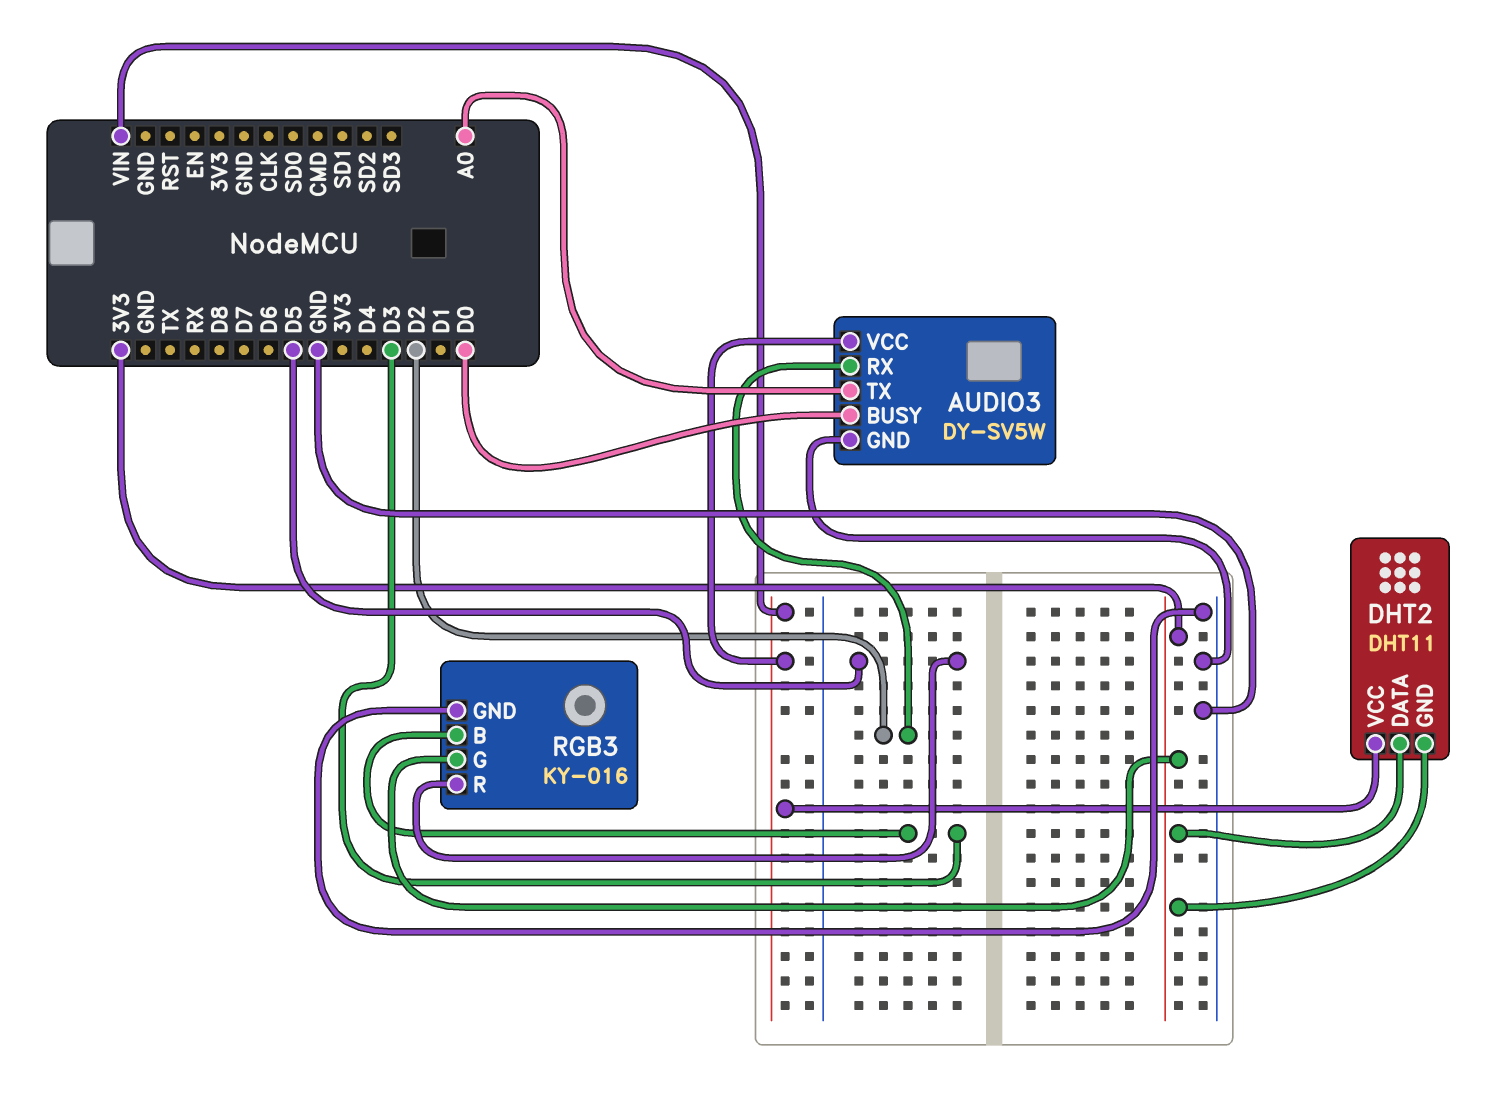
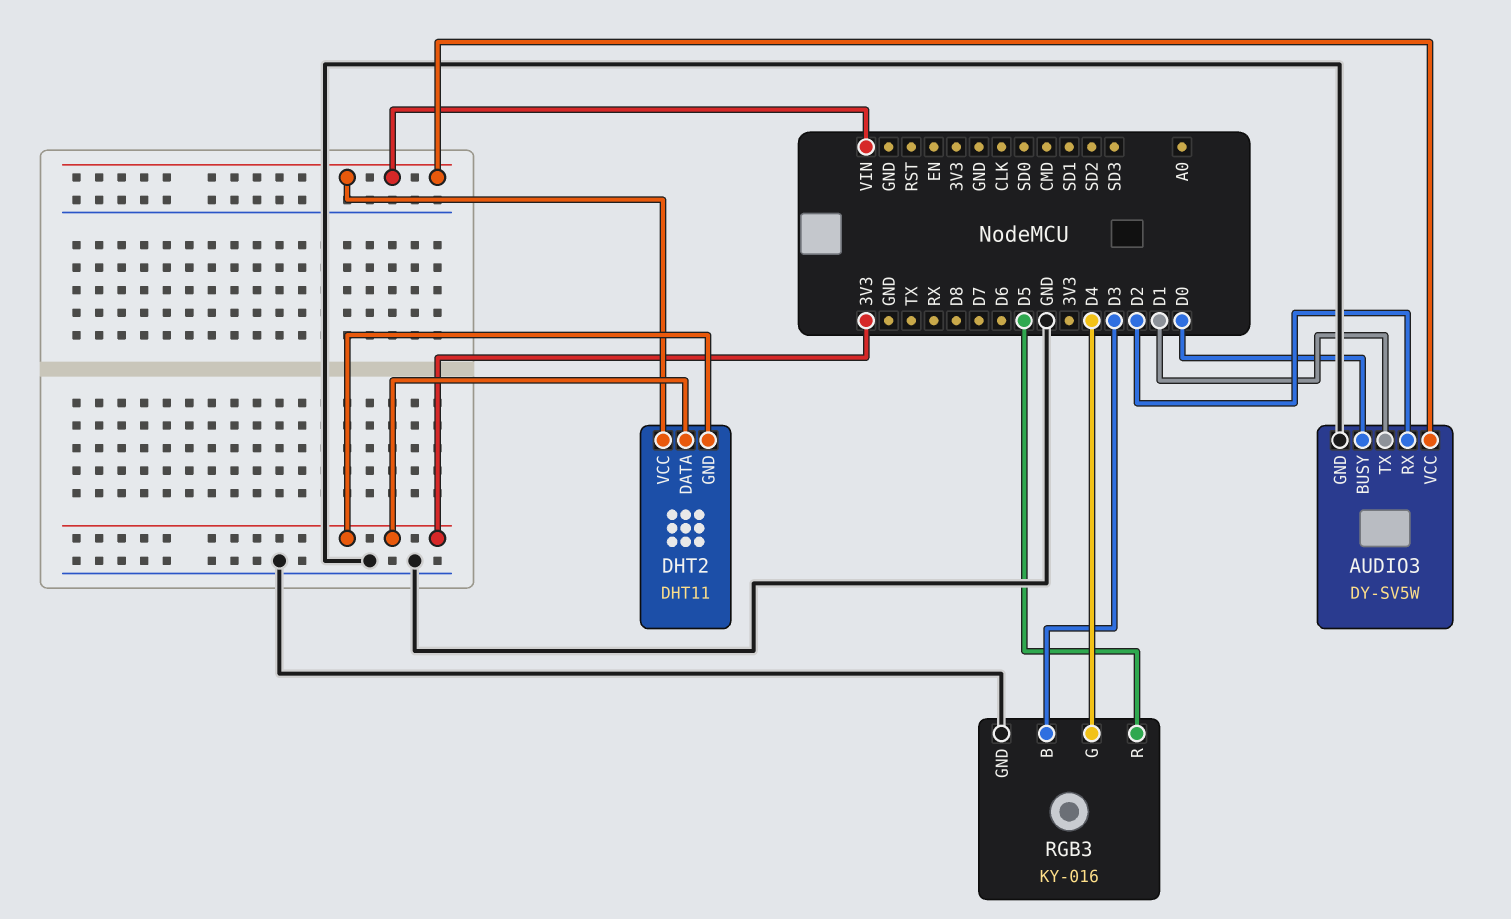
AUDIO3 pin TX: A0 -> D1
RGB3 pin G: 3V3 -> D4

